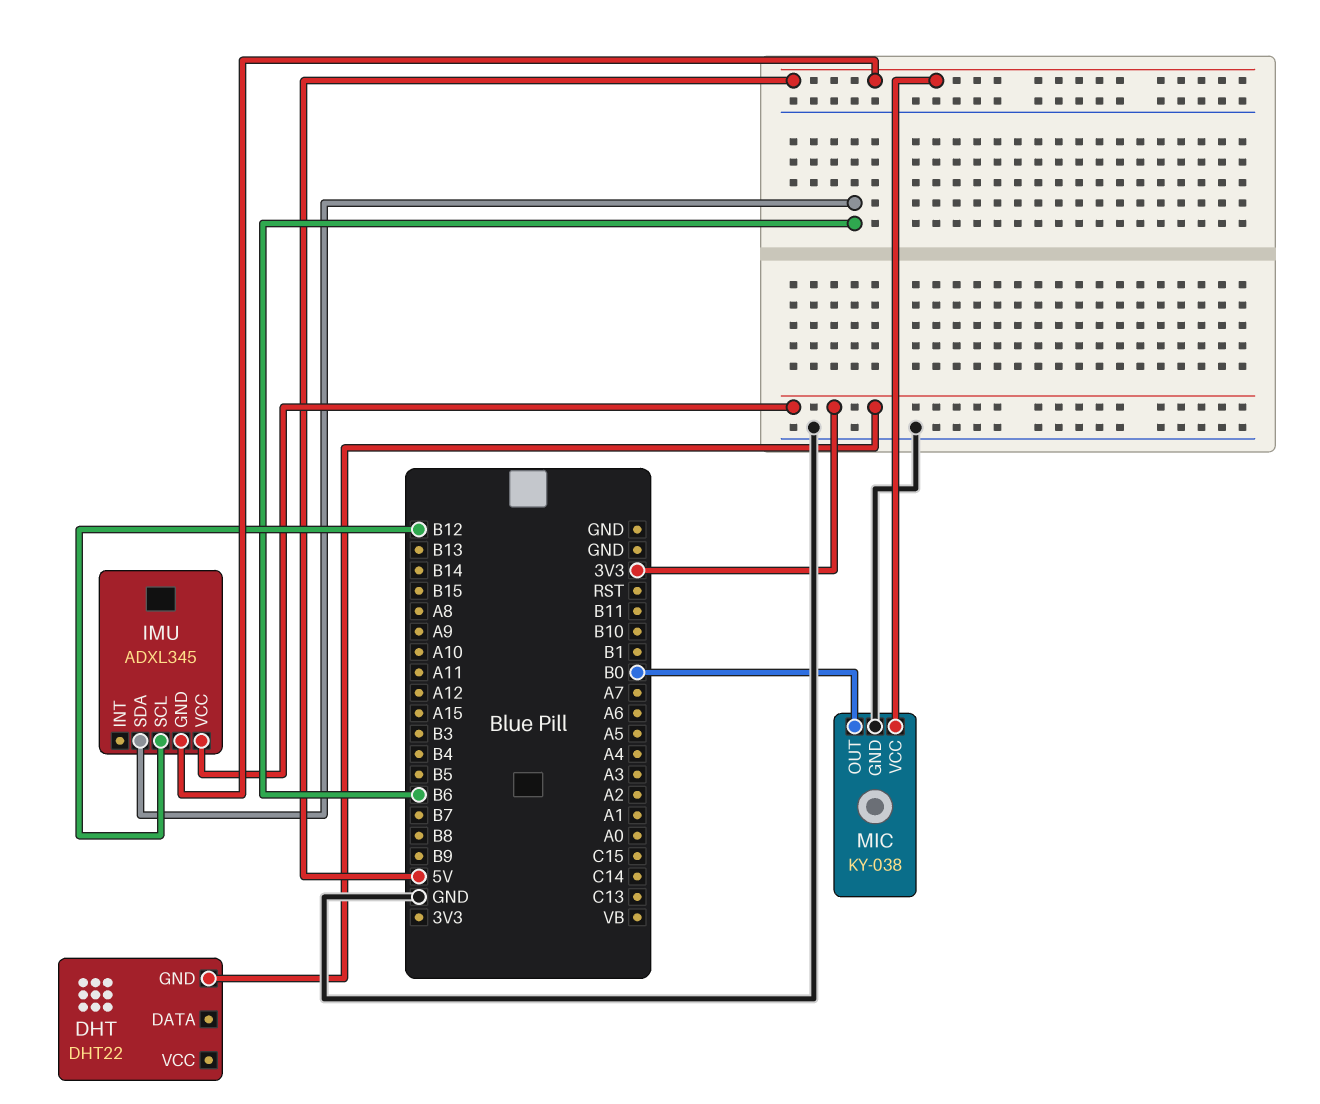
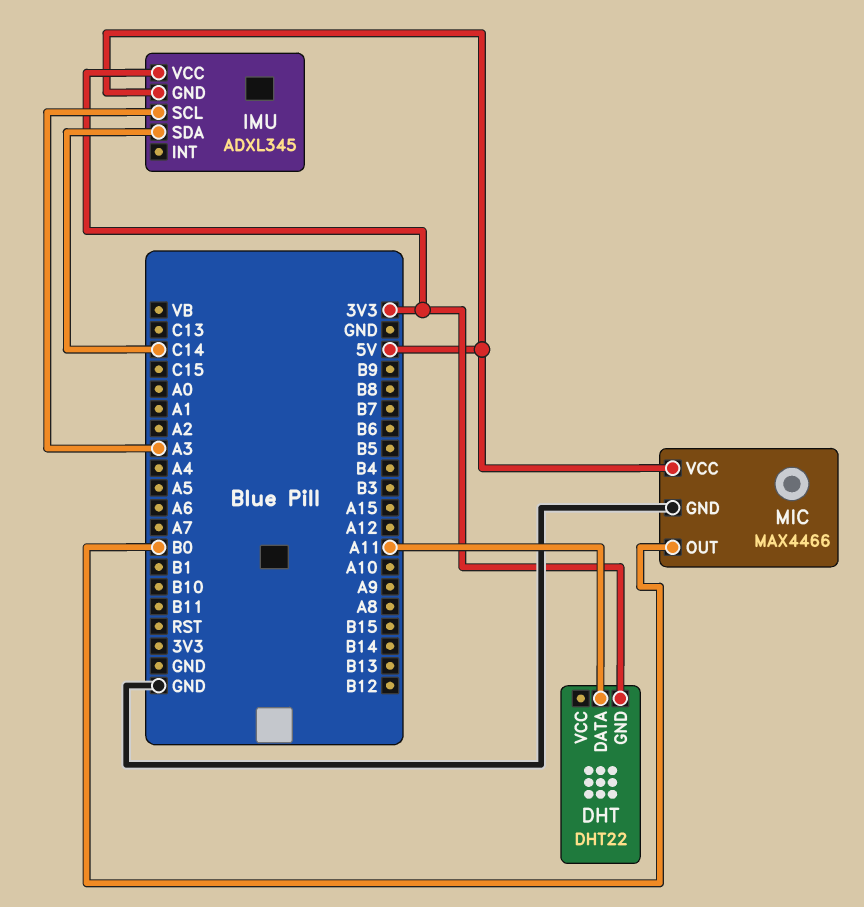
DHT pin DATA: none -> A11
IMU pin SCL: B12 -> A3
IMU pin SDA: B6 -> C14
MIC: KY-038 -> MAX4466

